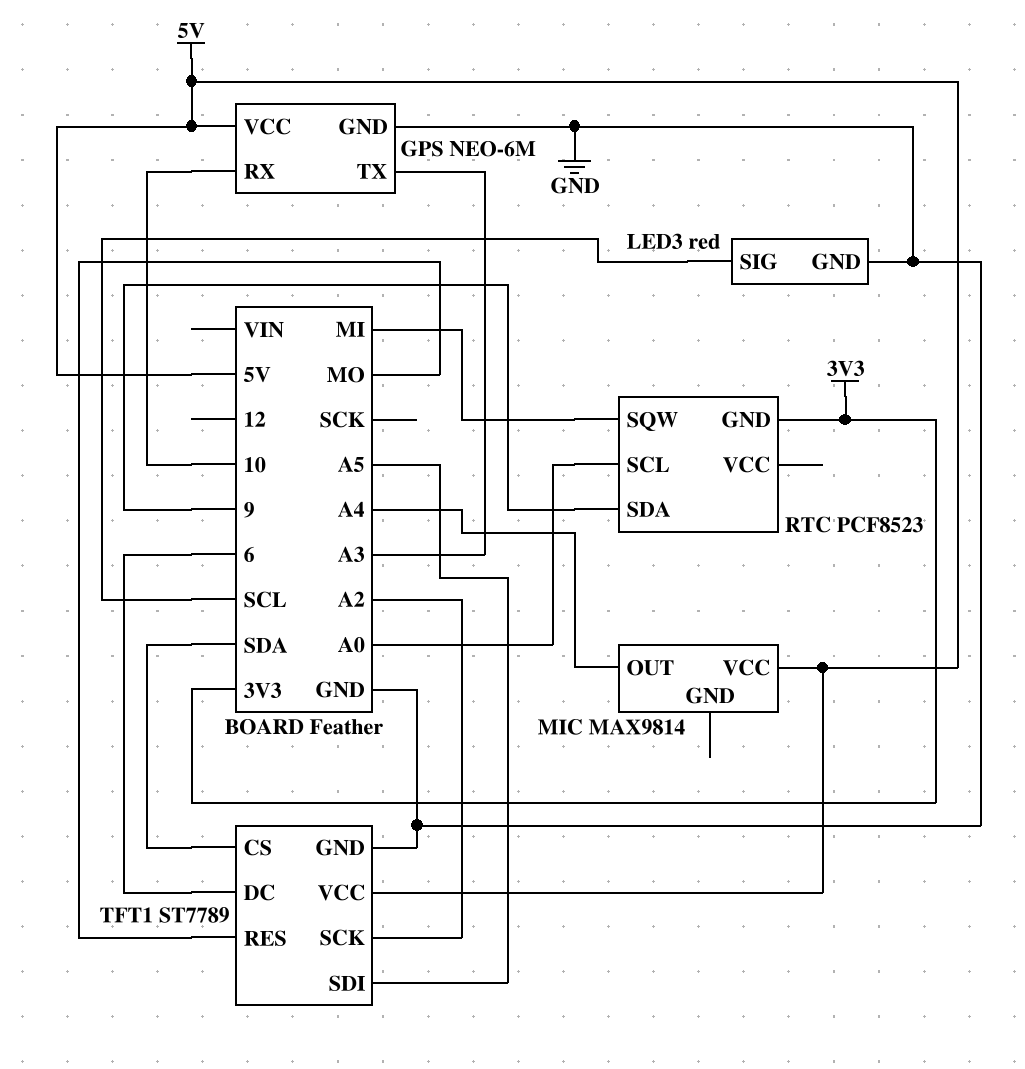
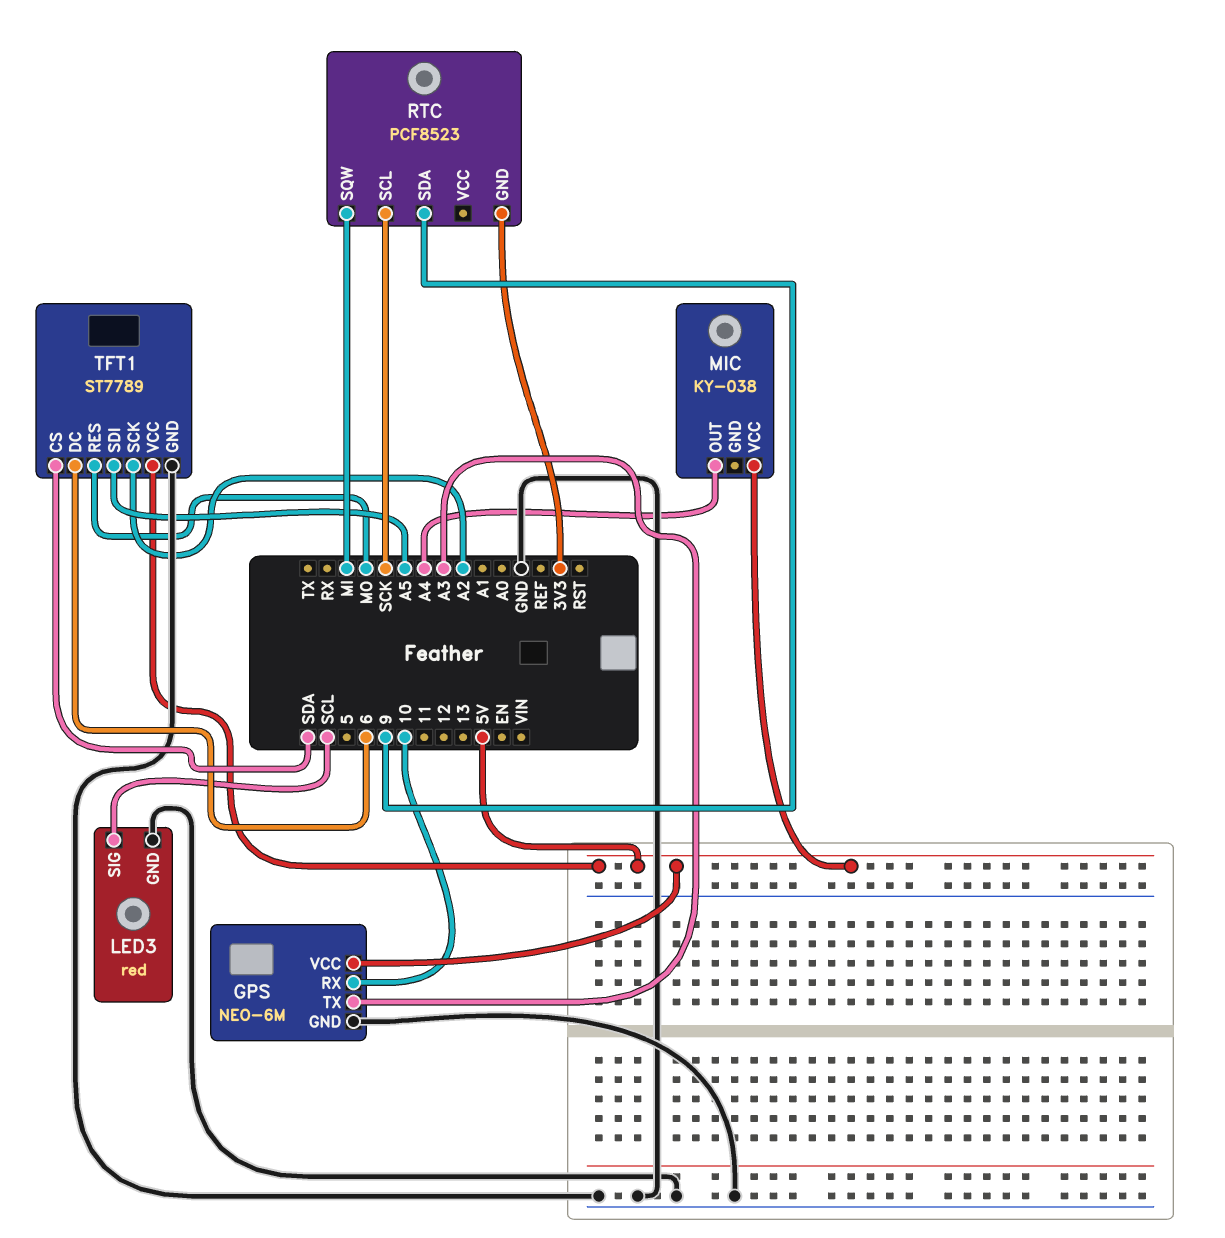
MIC: MAX9814 -> KY-038
RTC pin SCL: A0 -> SCK

